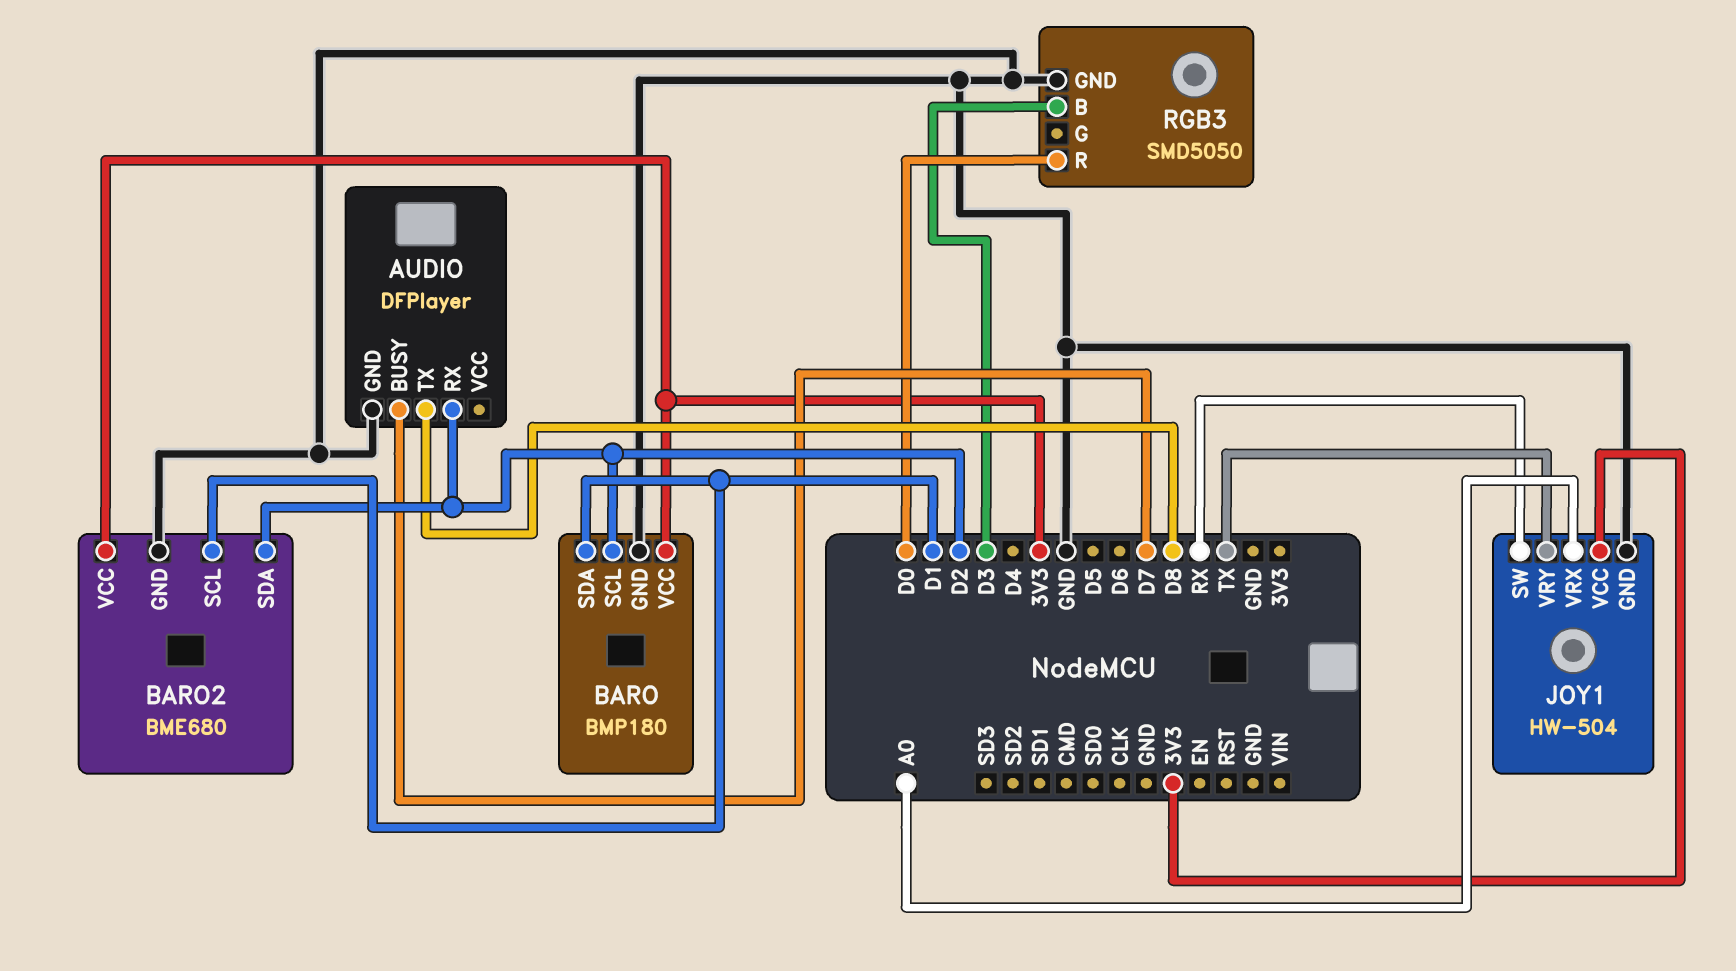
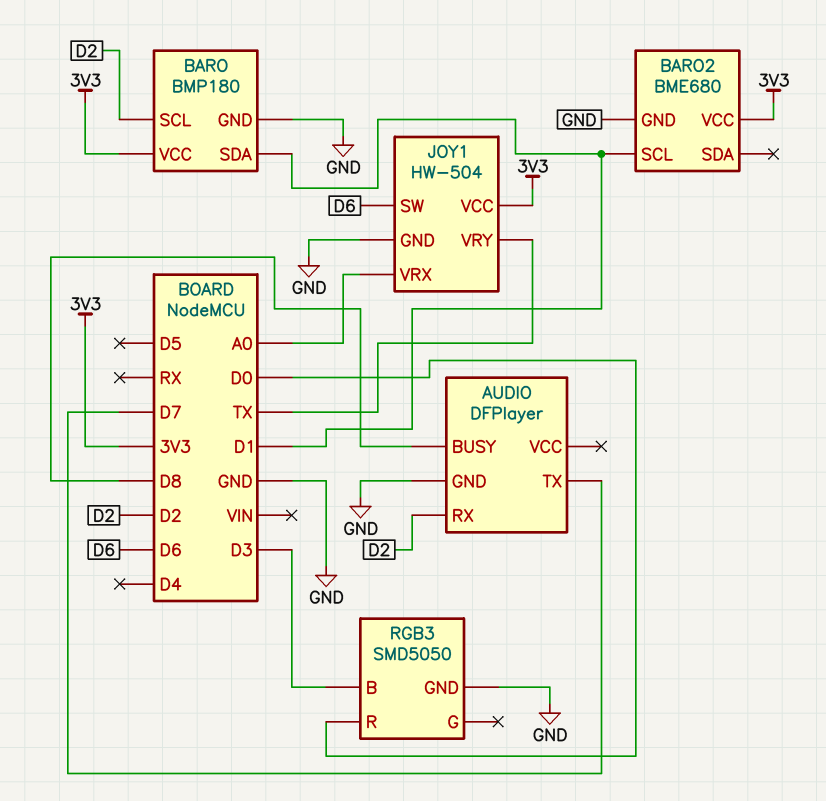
AUDIO pin BUSY: D7 -> D8
AUDIO pin TX: D8 -> D7
BARO2 pin SDA: D2 -> none
JOY1 pin SW: RX -> D6

